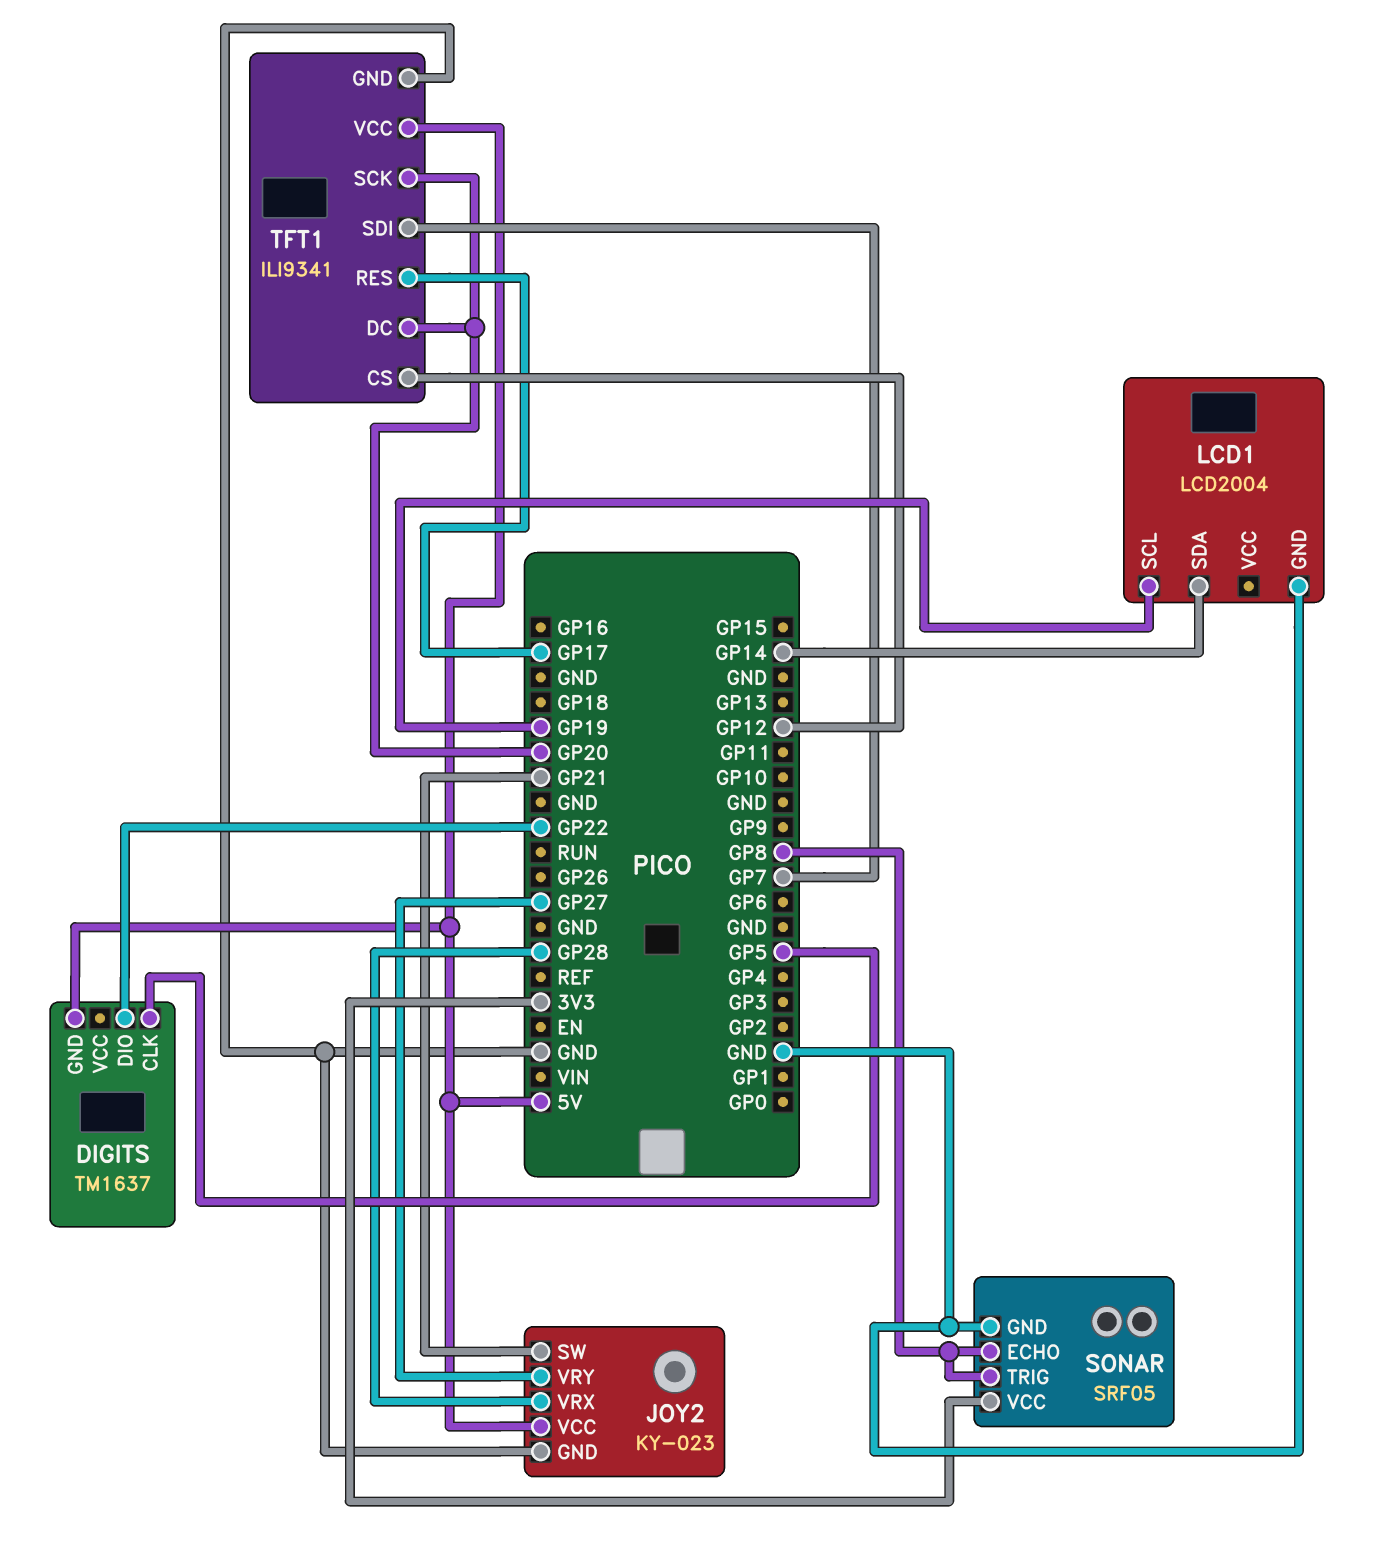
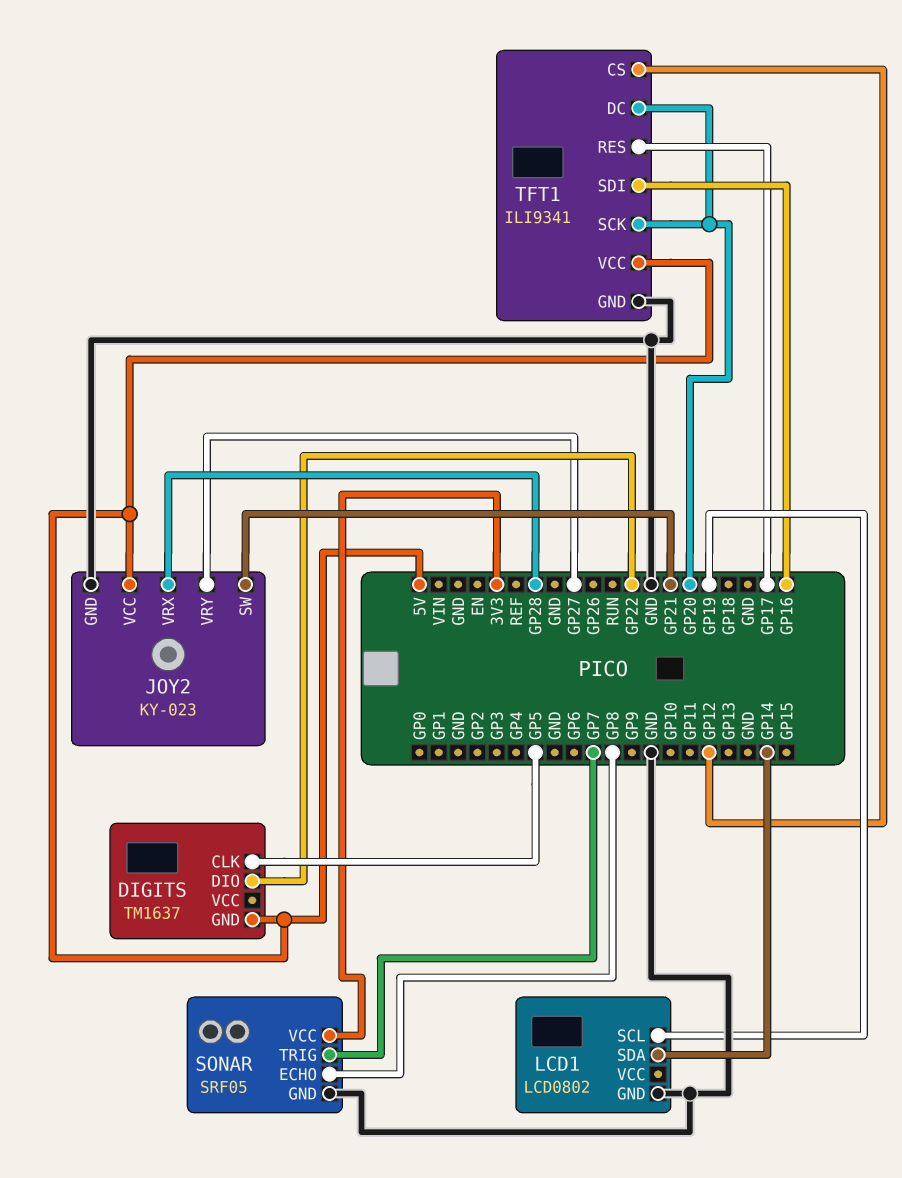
LCD1: LCD2004 -> LCD0802
SONAR pin TRIG: GP8 -> GP7
TFT1 pin SDI: GP7 -> GP16

